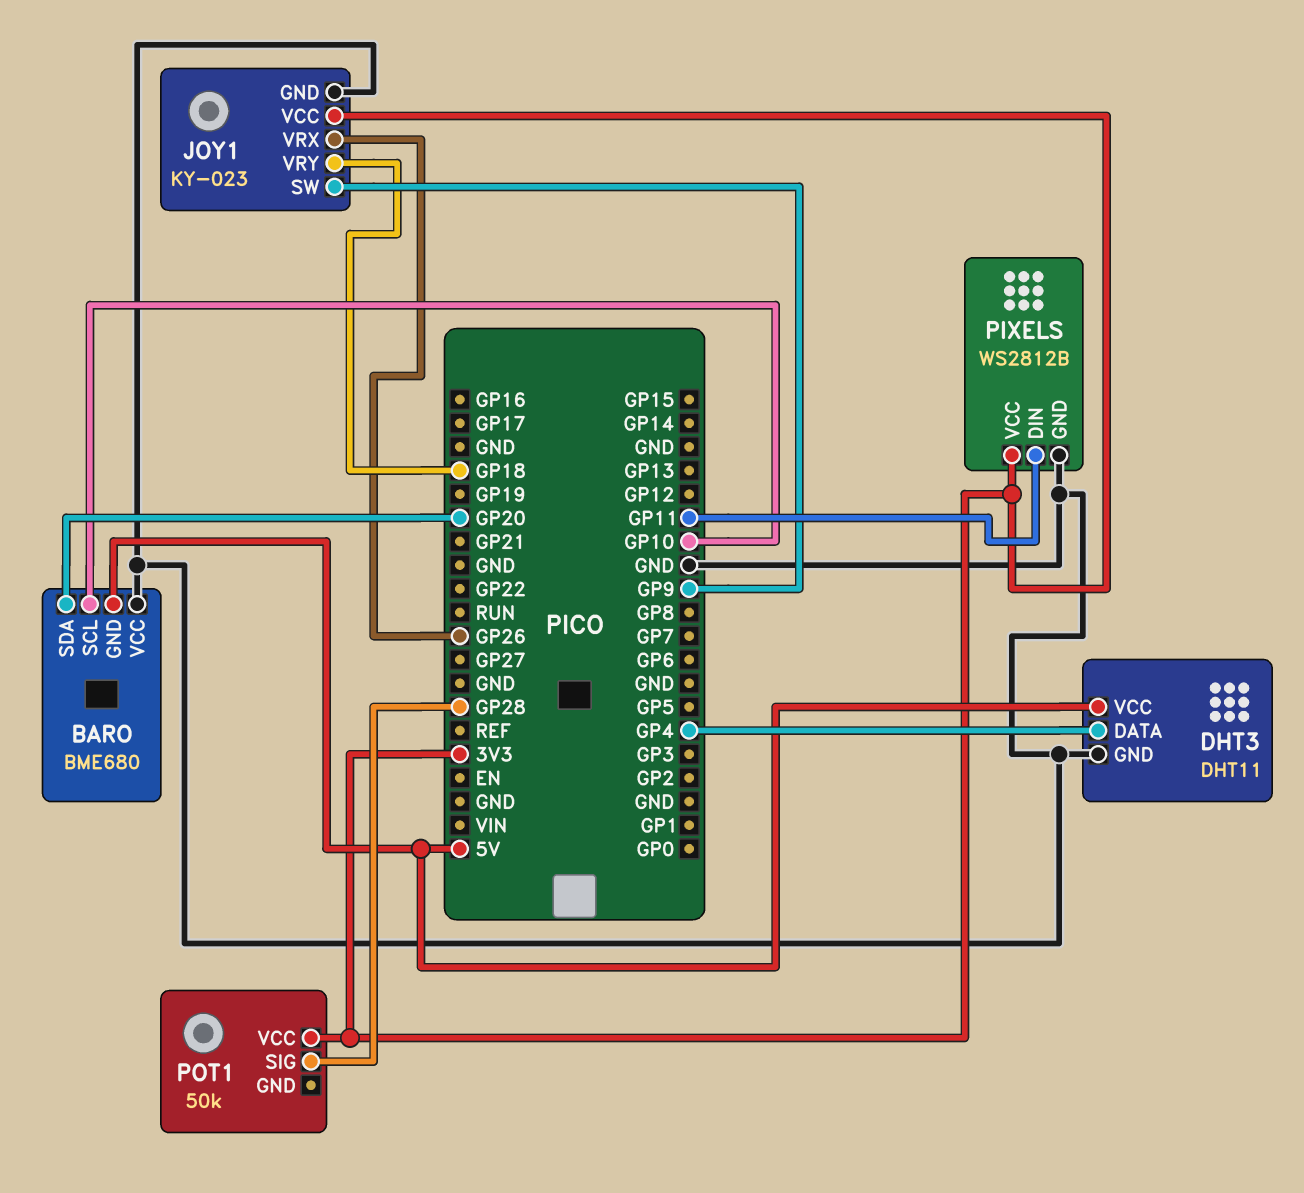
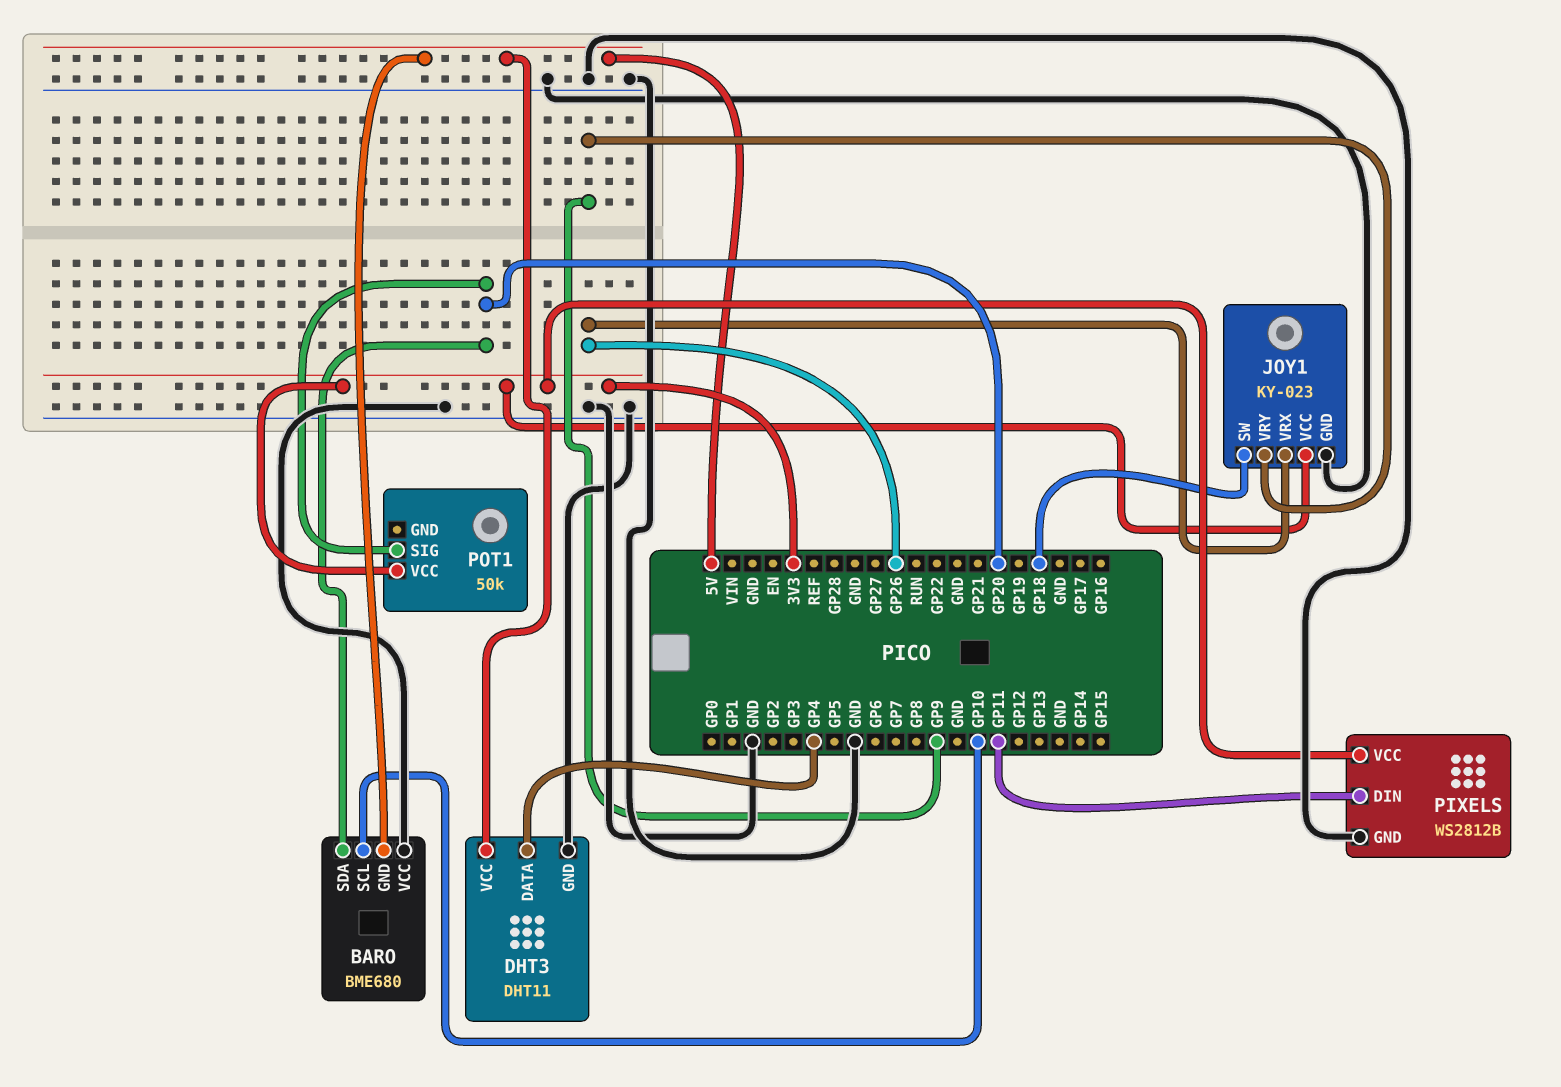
JOY1 pin SW: GP9 -> GP18
JOY1 pin VRY: GP18 -> GP9
POT1 pin SIG: GP28 -> GP20

